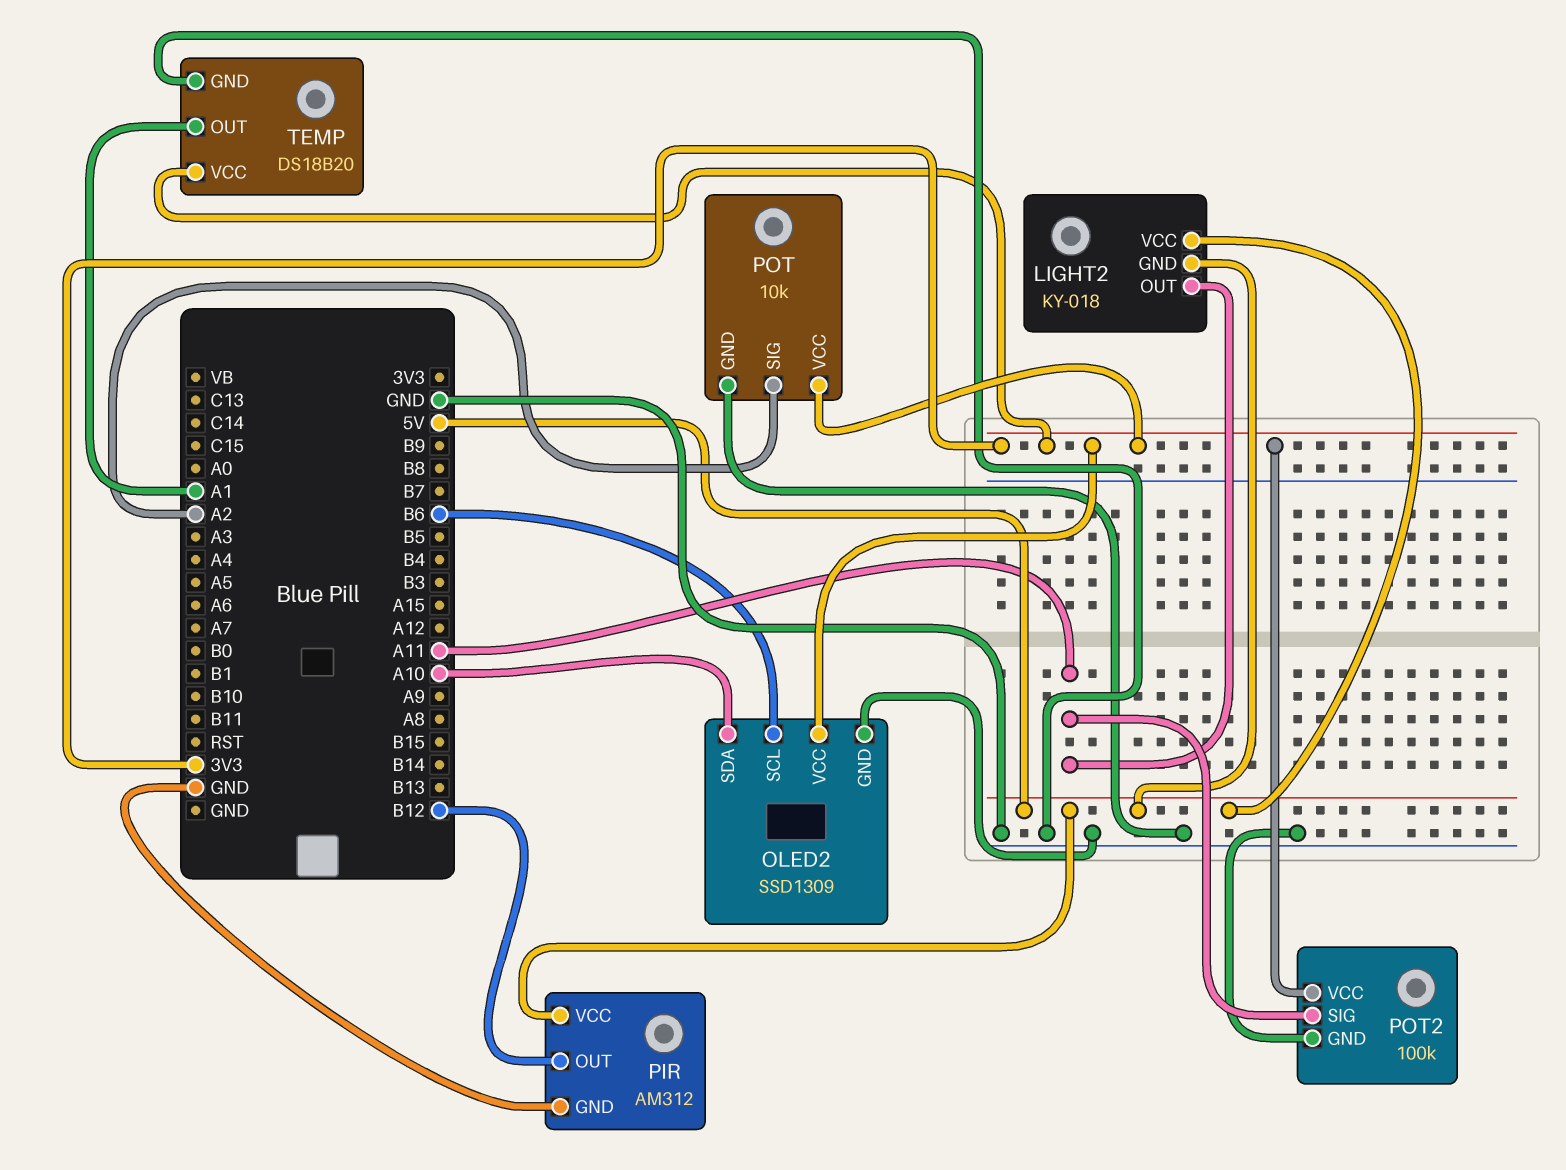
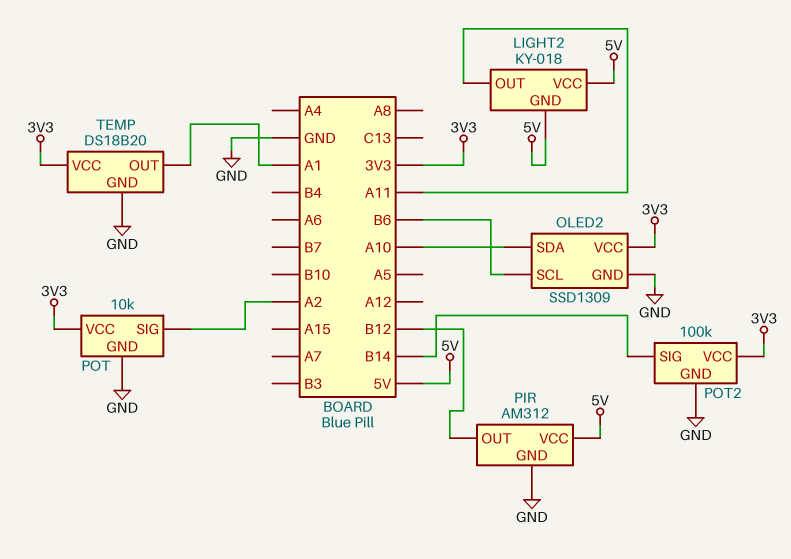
POT2 pin SIG: A11 -> B14

